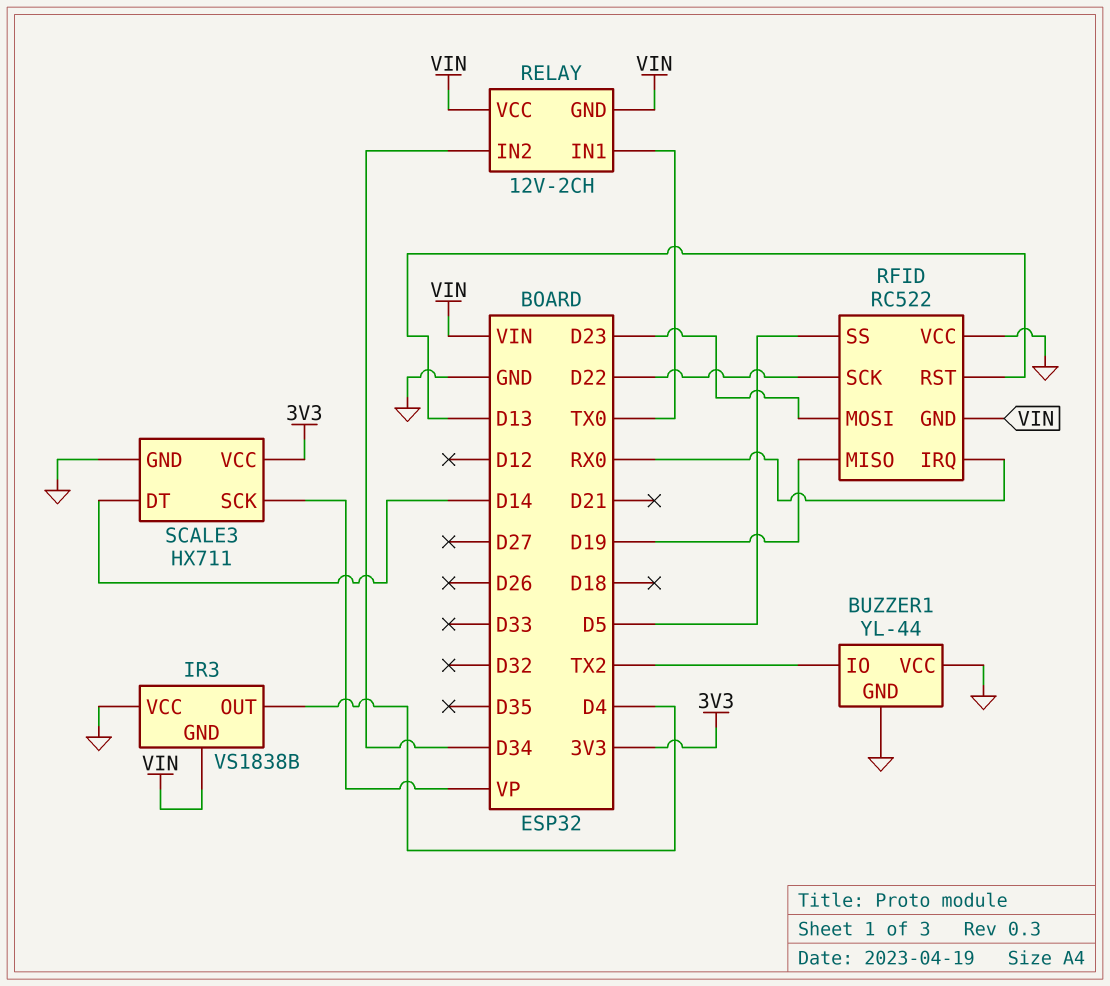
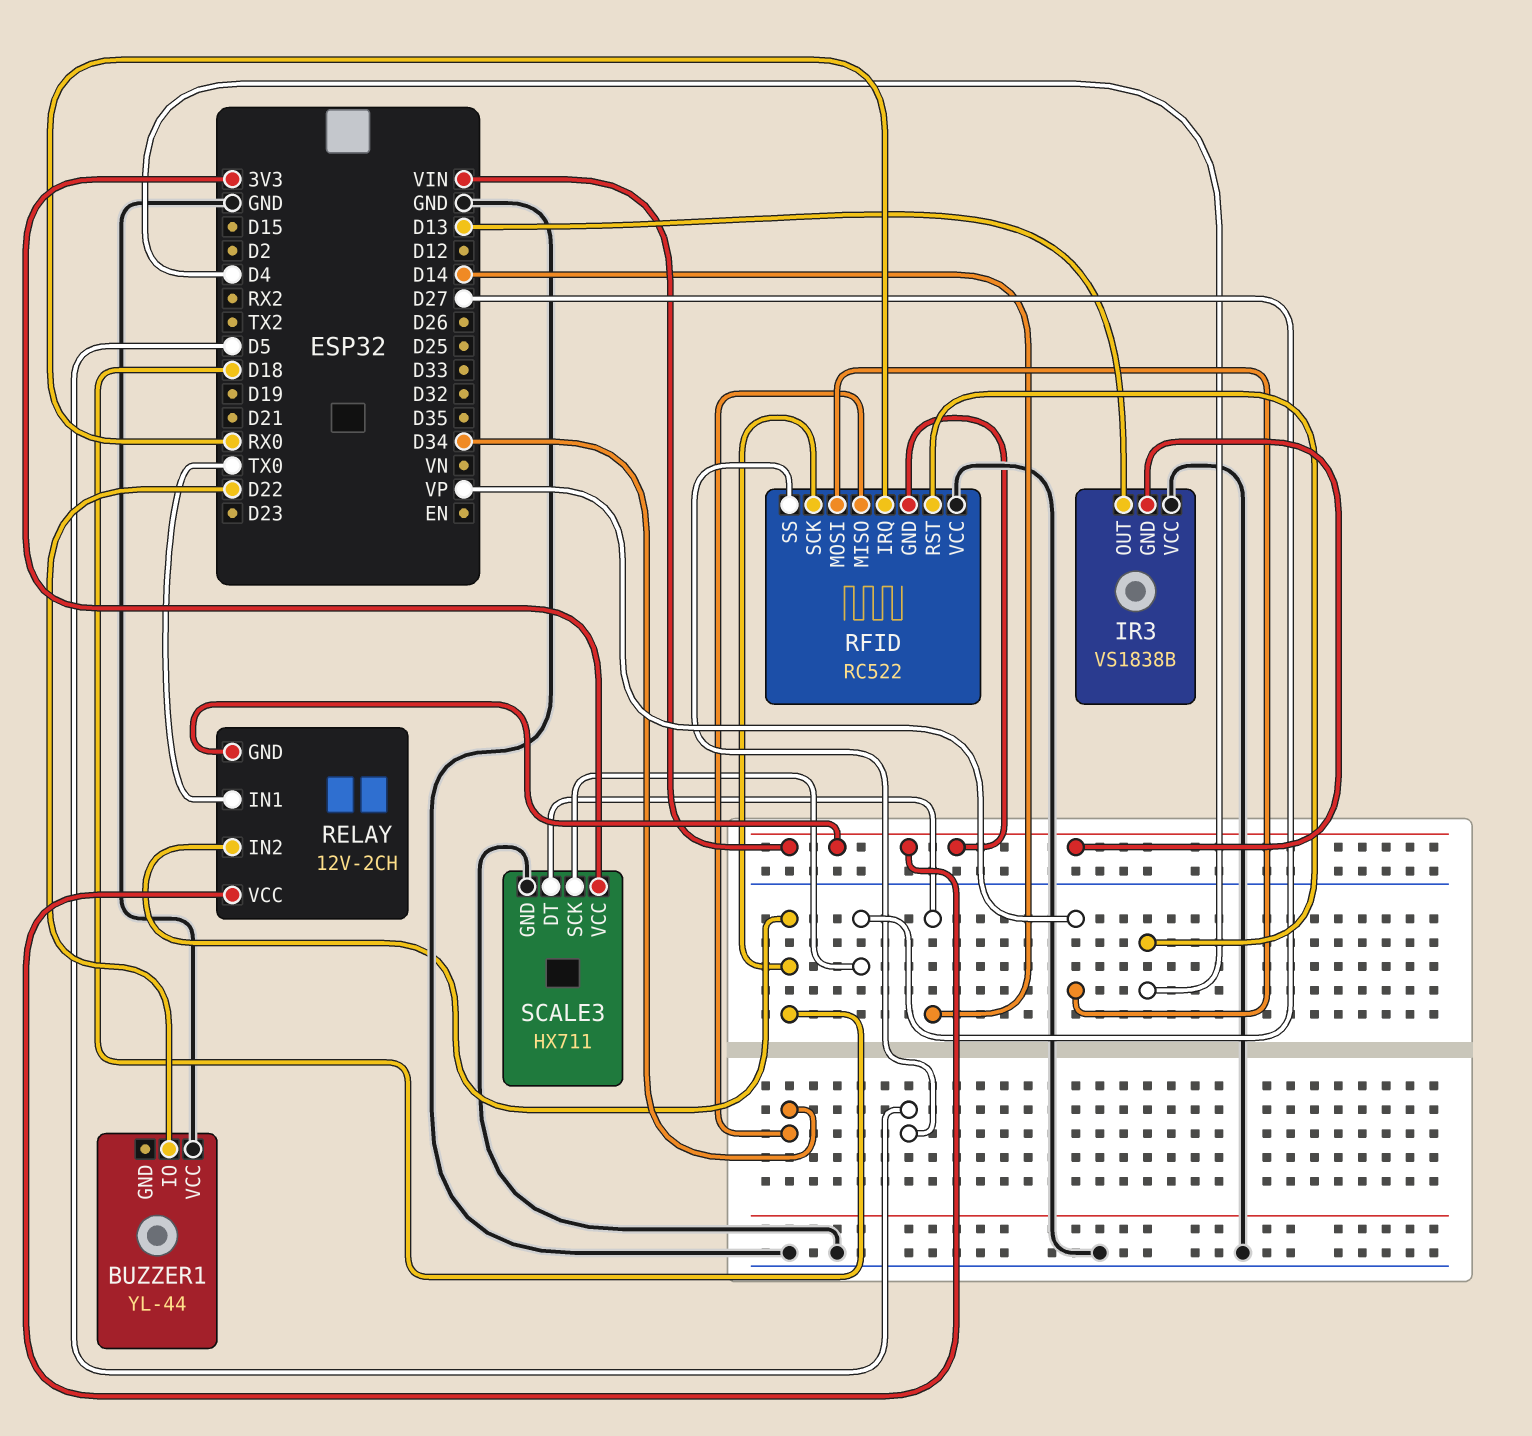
BUZZER1 pin GND: GND -> none
BUZZER1 pin IO: TX2 -> D22
IR3 pin OUT: D4 -> D13
RELAY pin IN2: D34 -> D18
RFID pin MISO: D19 -> D34
RFID pin MOSI: D23 -> VP
RFID pin RST: D13 -> D4
RFID pin SCK: D22 -> D18
SCALE3 pin SCK: VP -> D27

